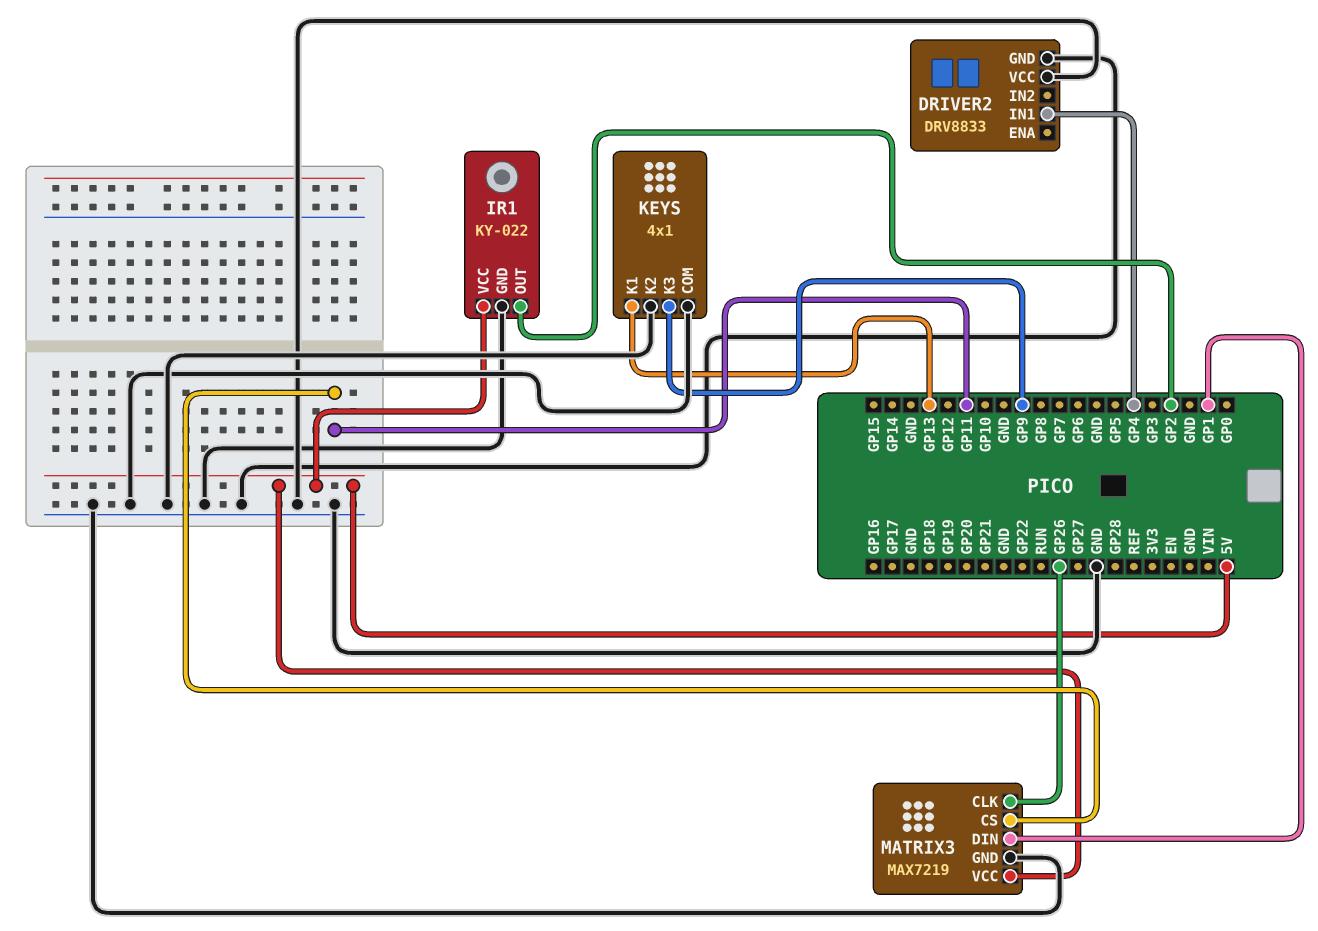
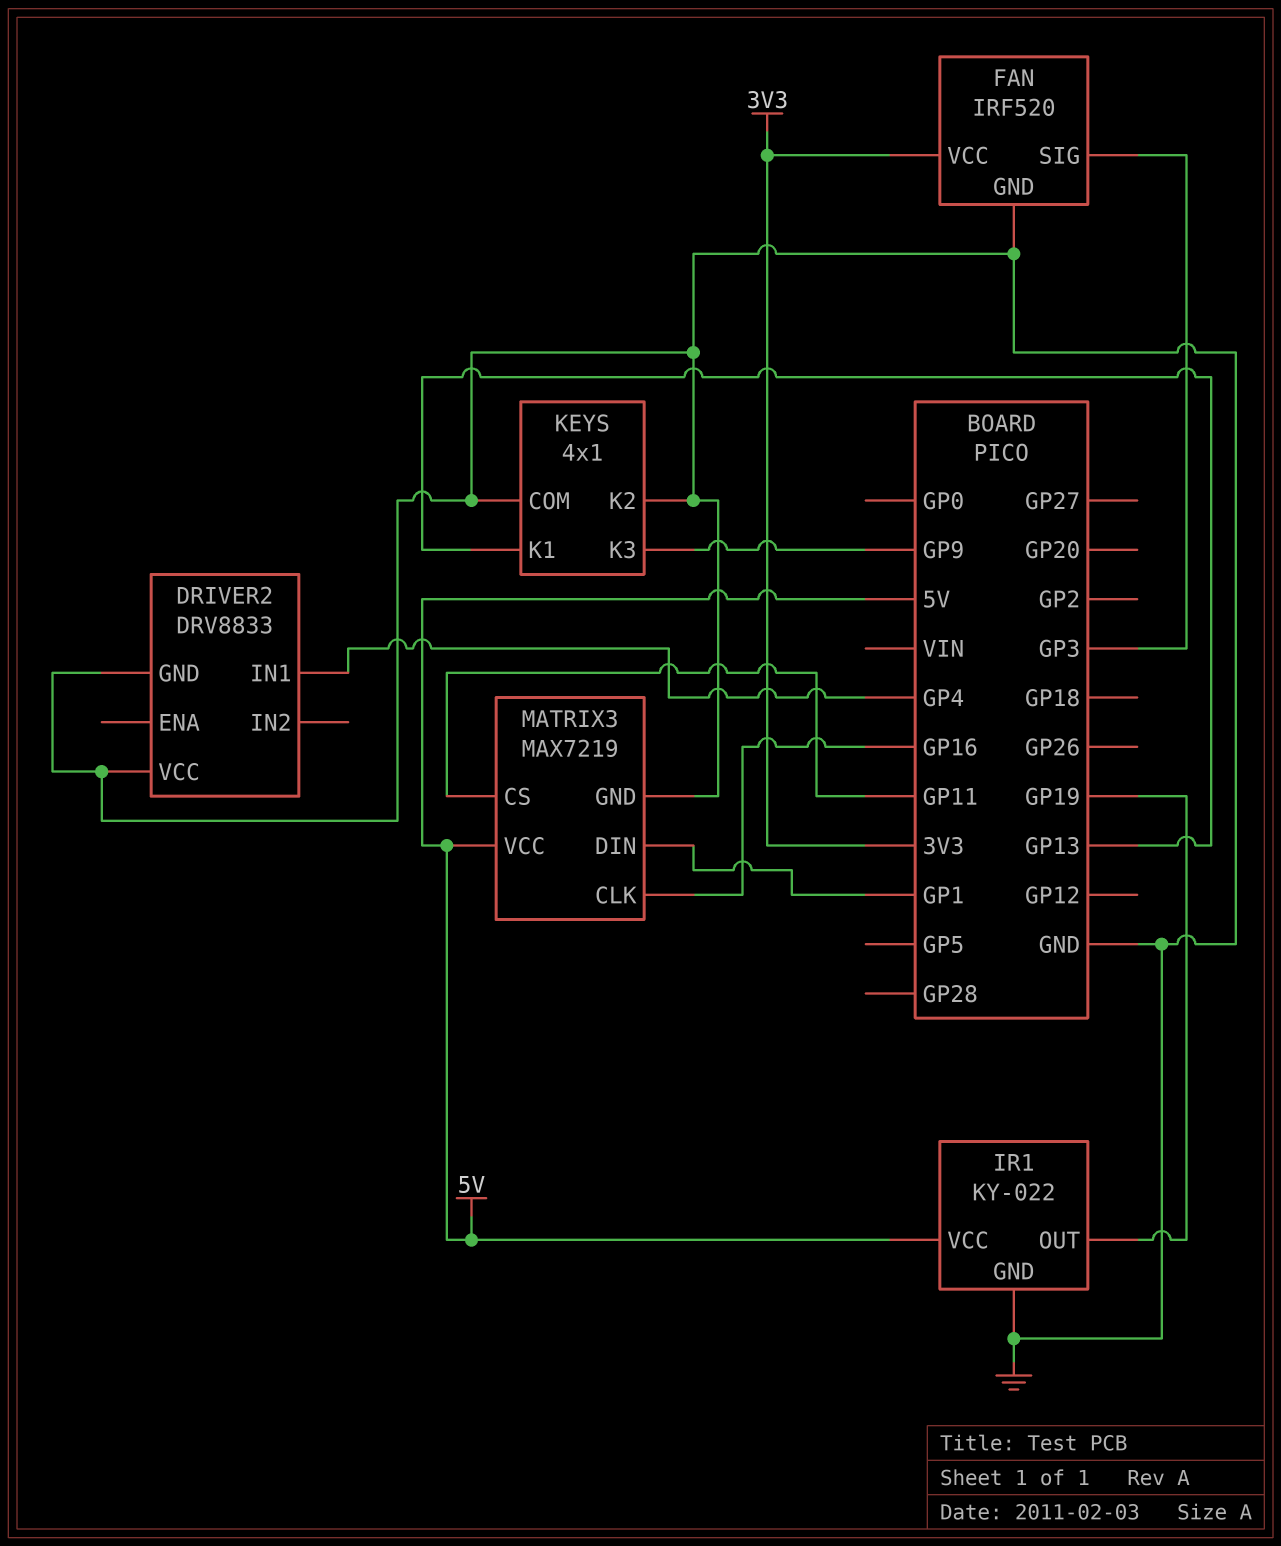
FAN: none -> IRF520
FAN pin GND: none -> GND
FAN pin SIG: none -> GP3
FAN pin VCC: none -> 3V3
IR1 pin OUT: GP2 -> GP19
MATRIX3 pin CLK: GP26 -> GP16

